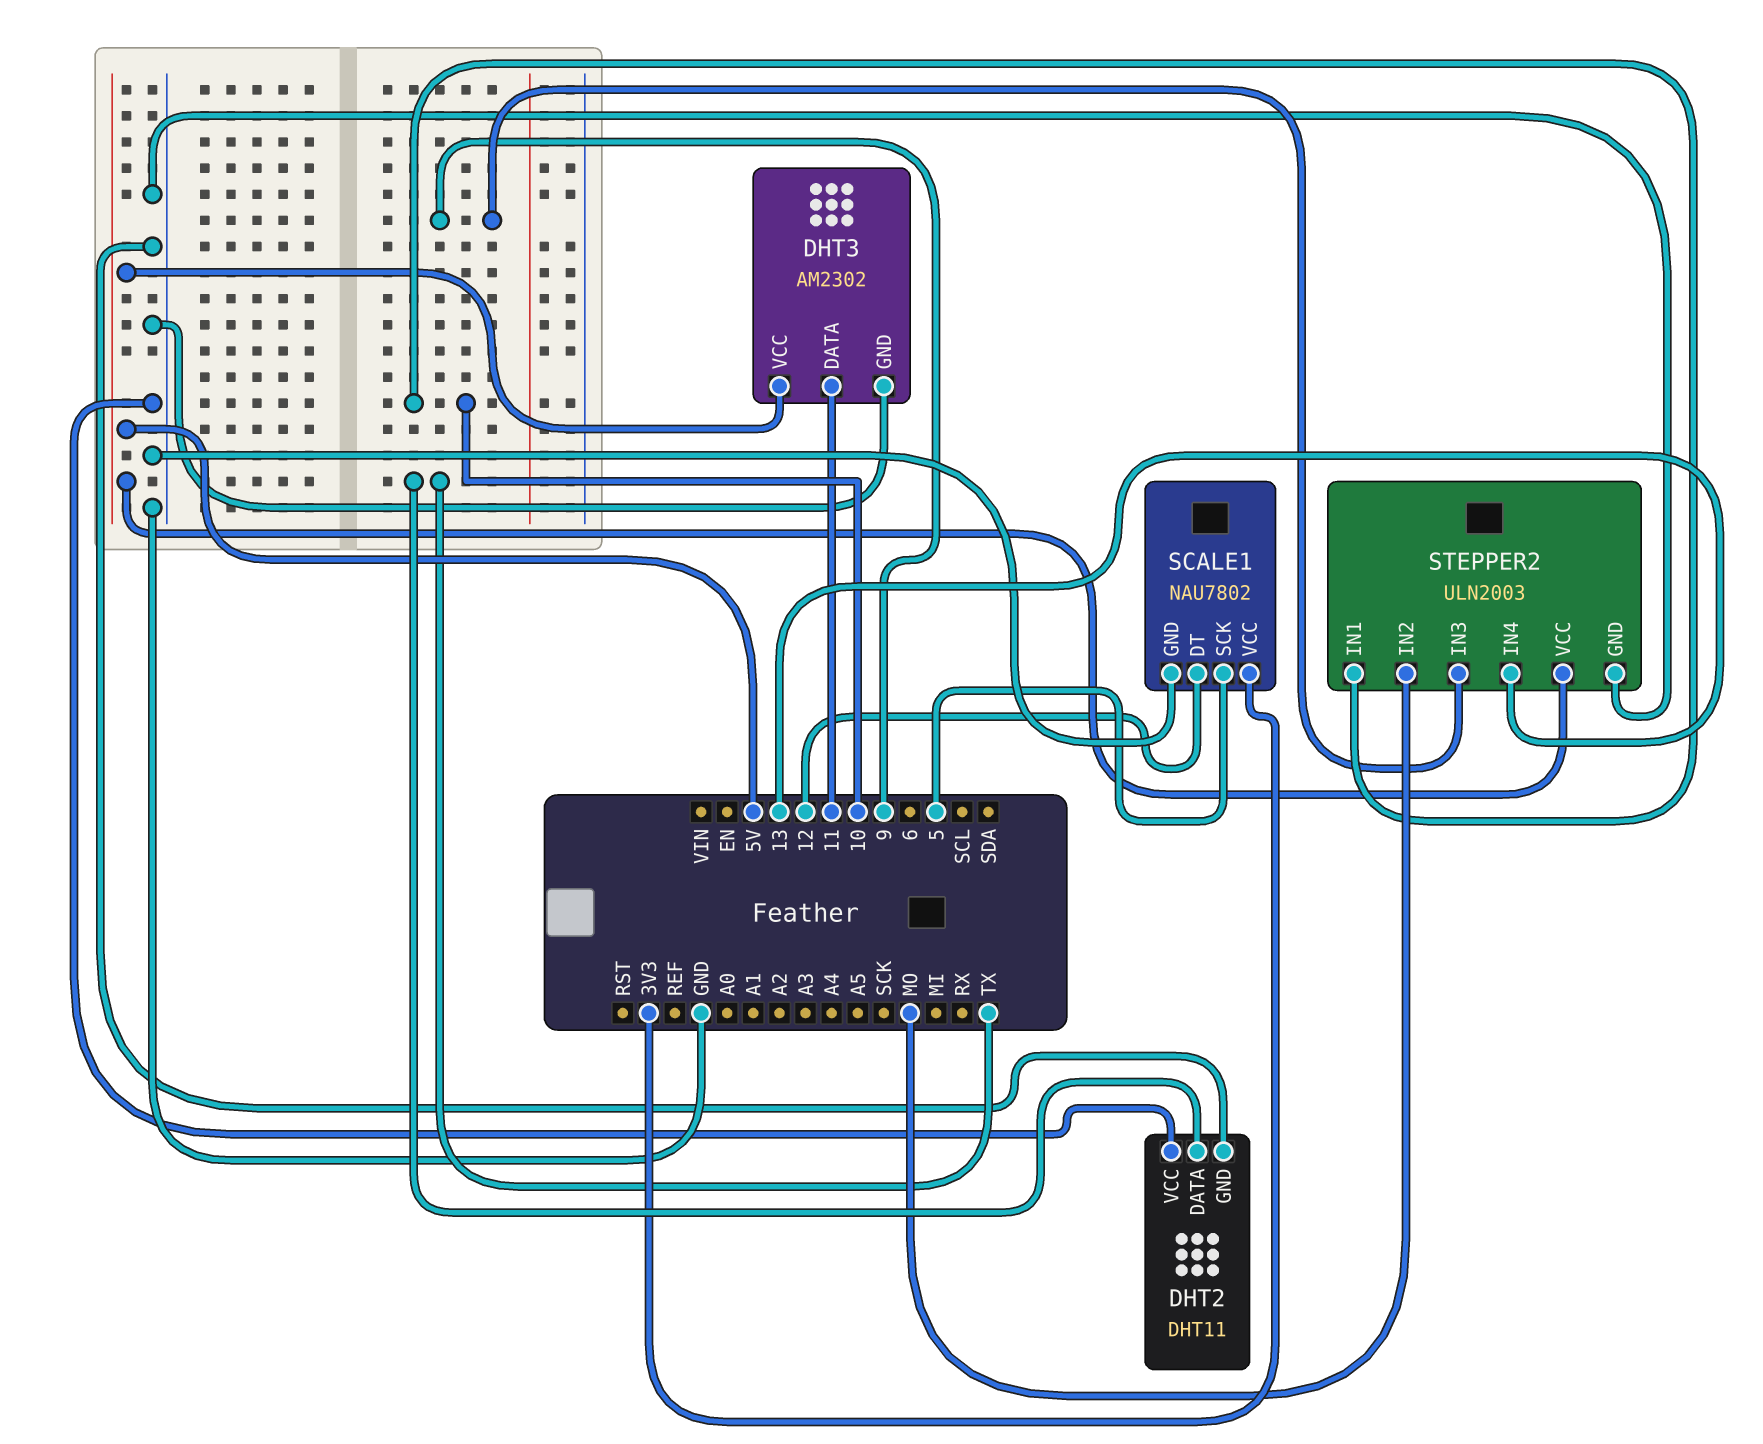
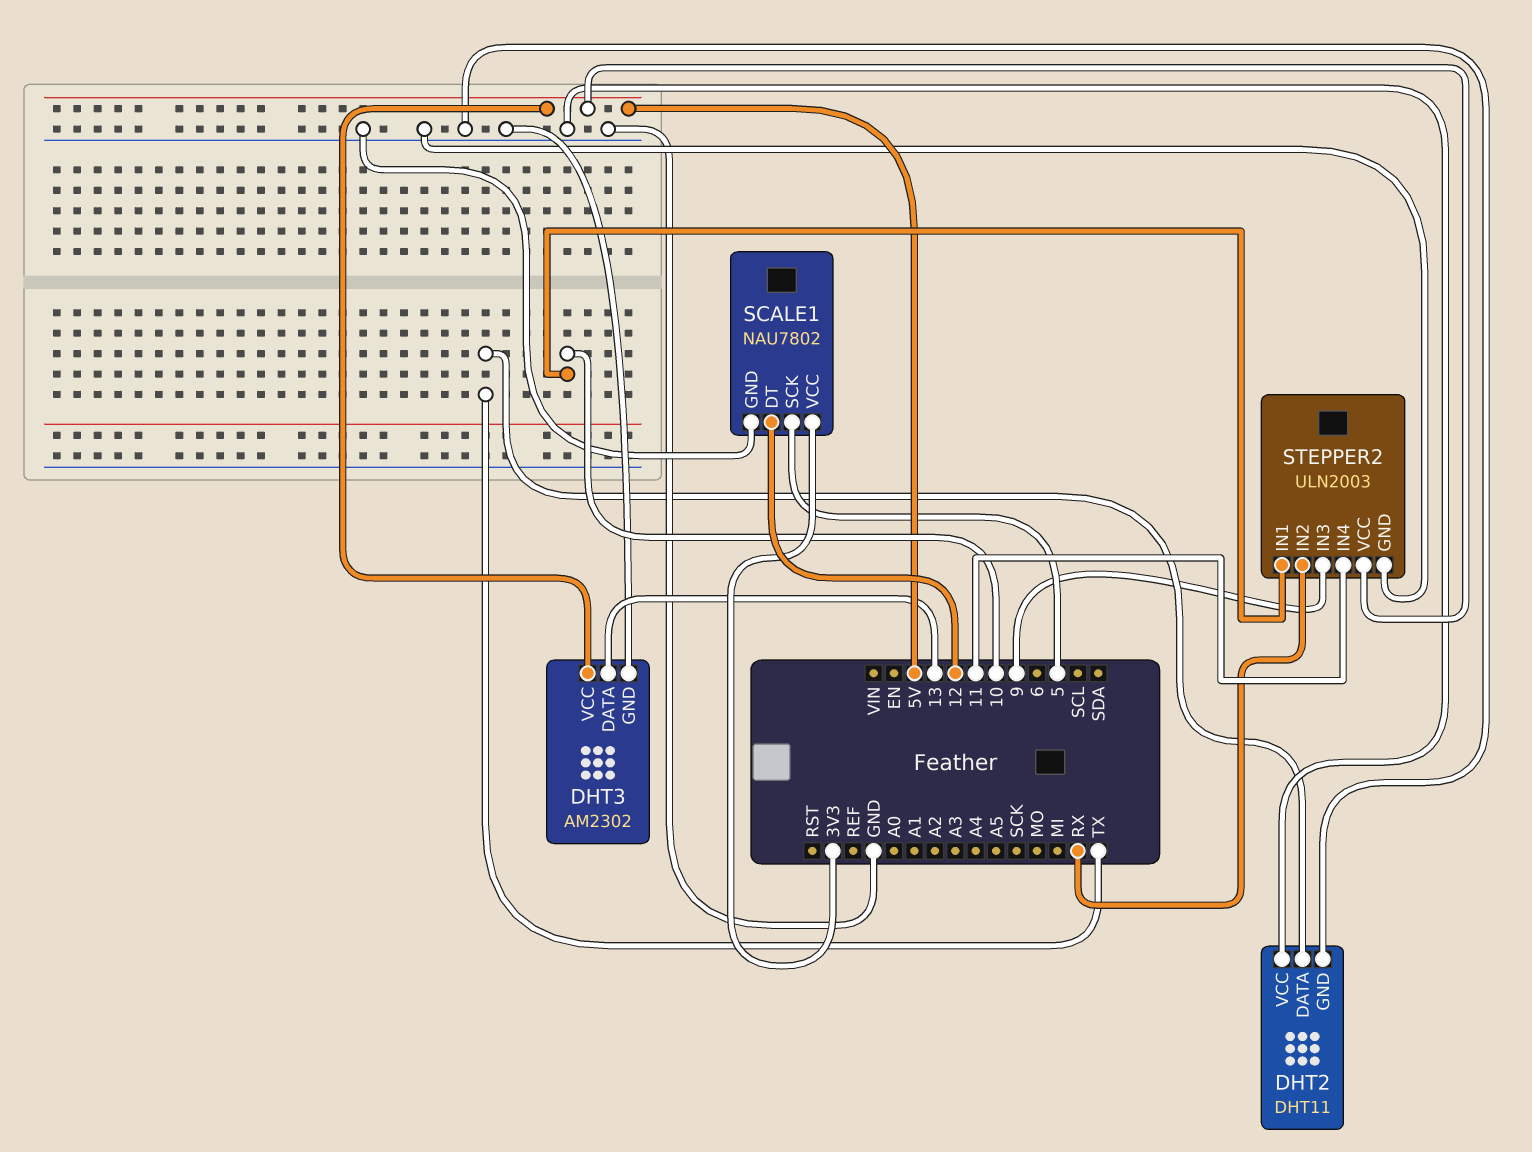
DHT3 pin DATA: 11 -> 13
STEPPER2 pin IN2: MO -> RX
STEPPER2 pin IN4: 13 -> 11

